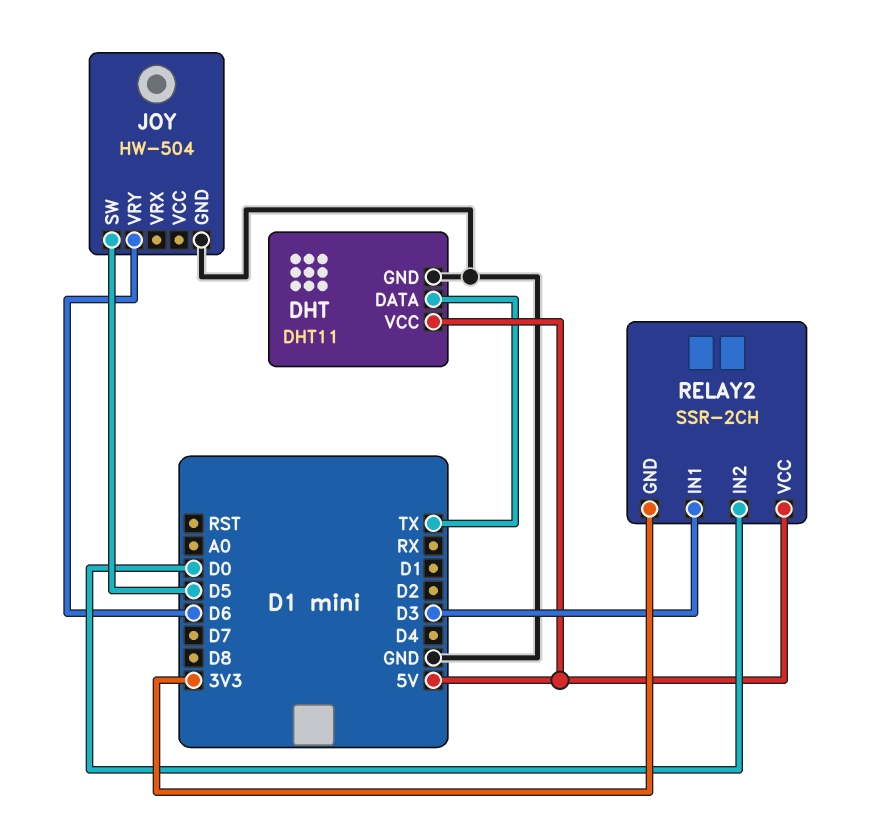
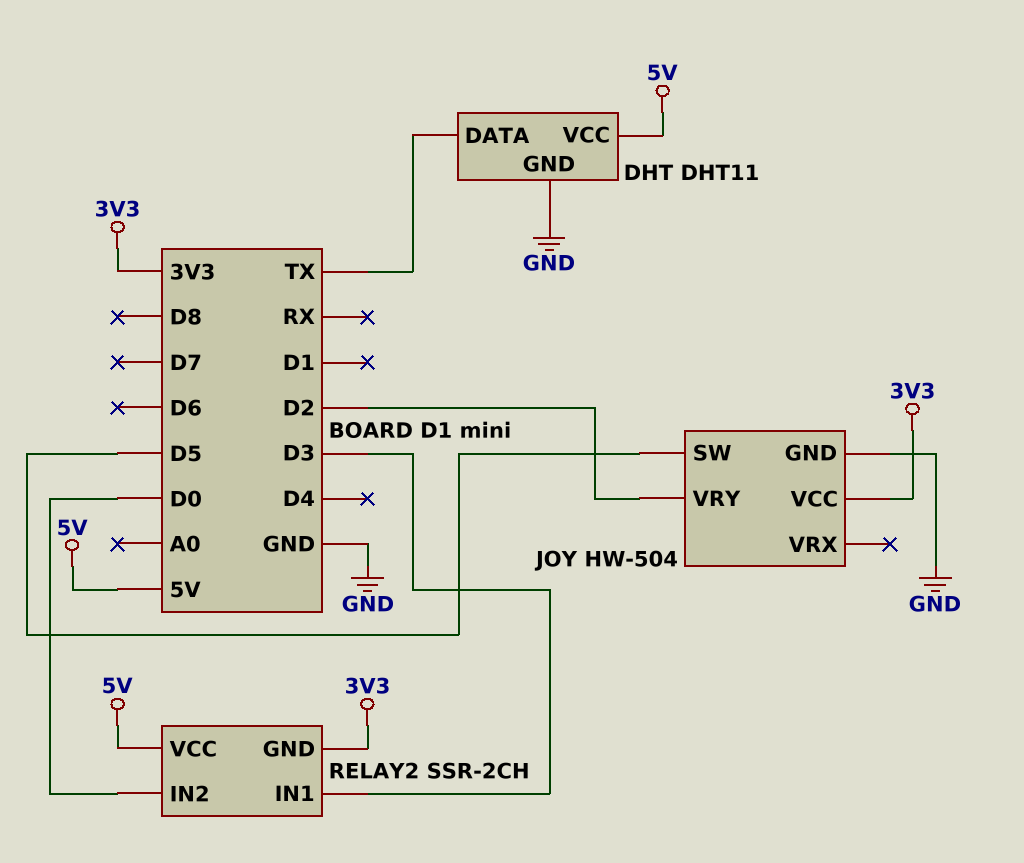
JOY pin VCC: none -> 3V3
JOY pin VRY: D6 -> D2

